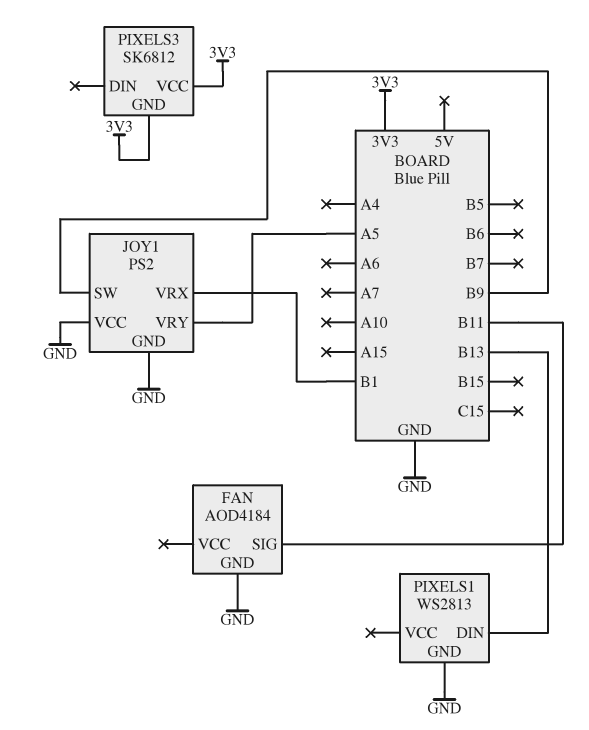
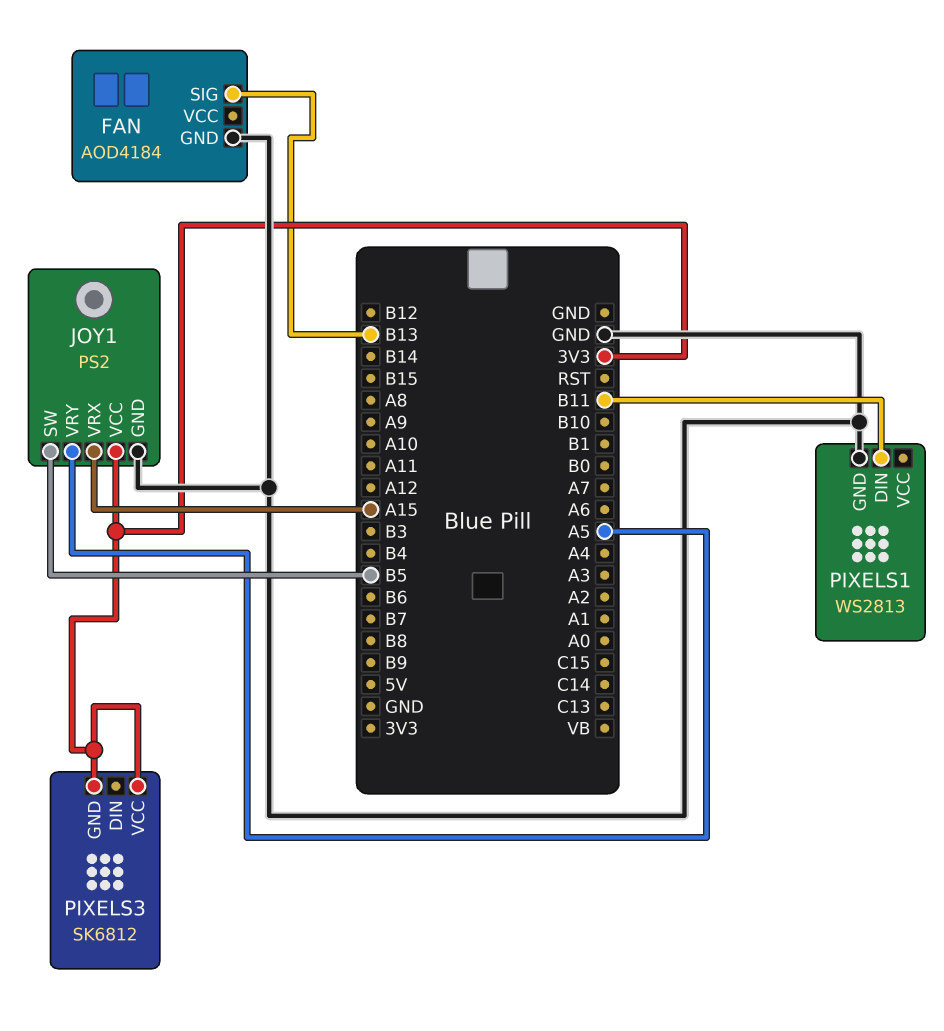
FAN pin SIG: B11 -> B13
JOY1 pin SW: B9 -> B5
JOY1 pin VCC: GND -> 3V3
JOY1 pin VRX: B1 -> A15
PIXELS1 pin DIN: B13 -> B11

